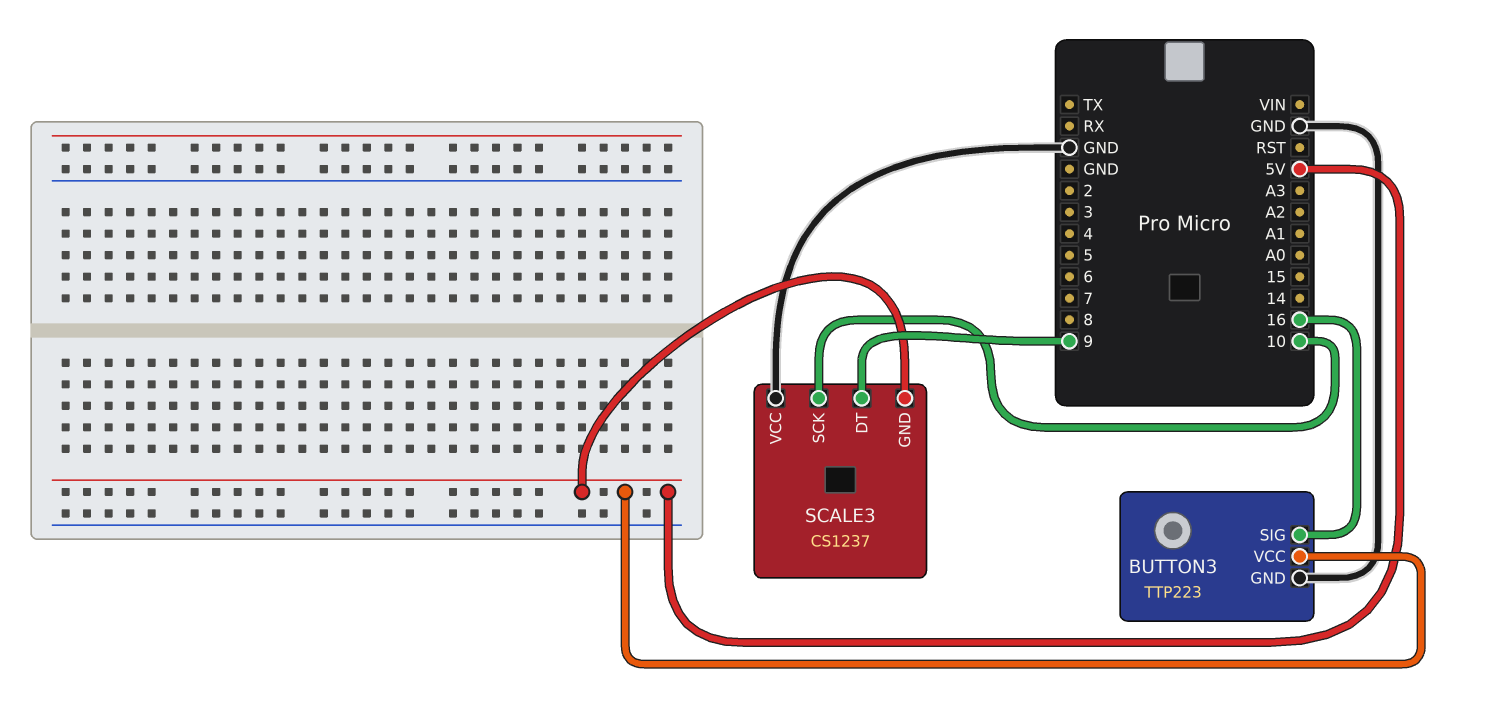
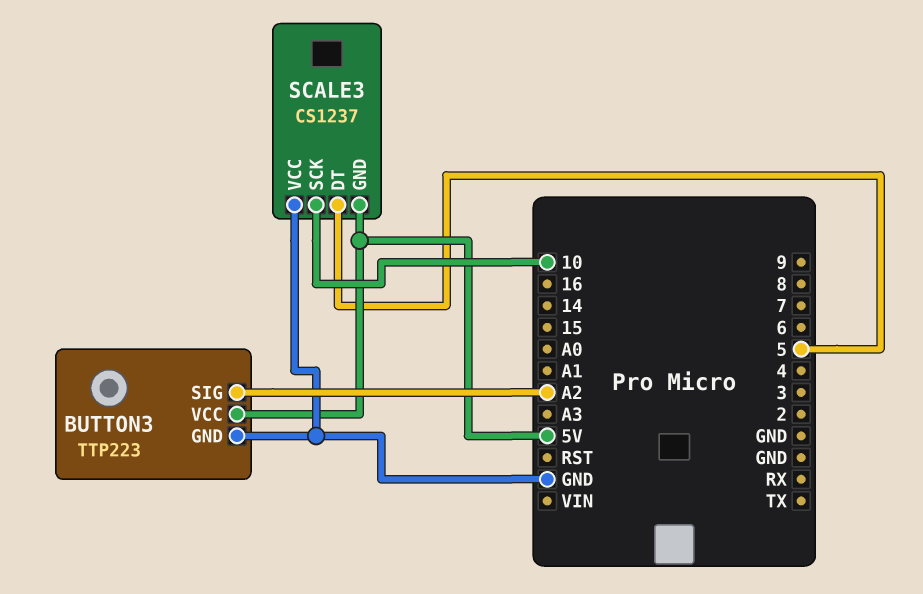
BUTTON3 pin SIG: 16 -> A2
SCALE3 pin DT: 9 -> 5

